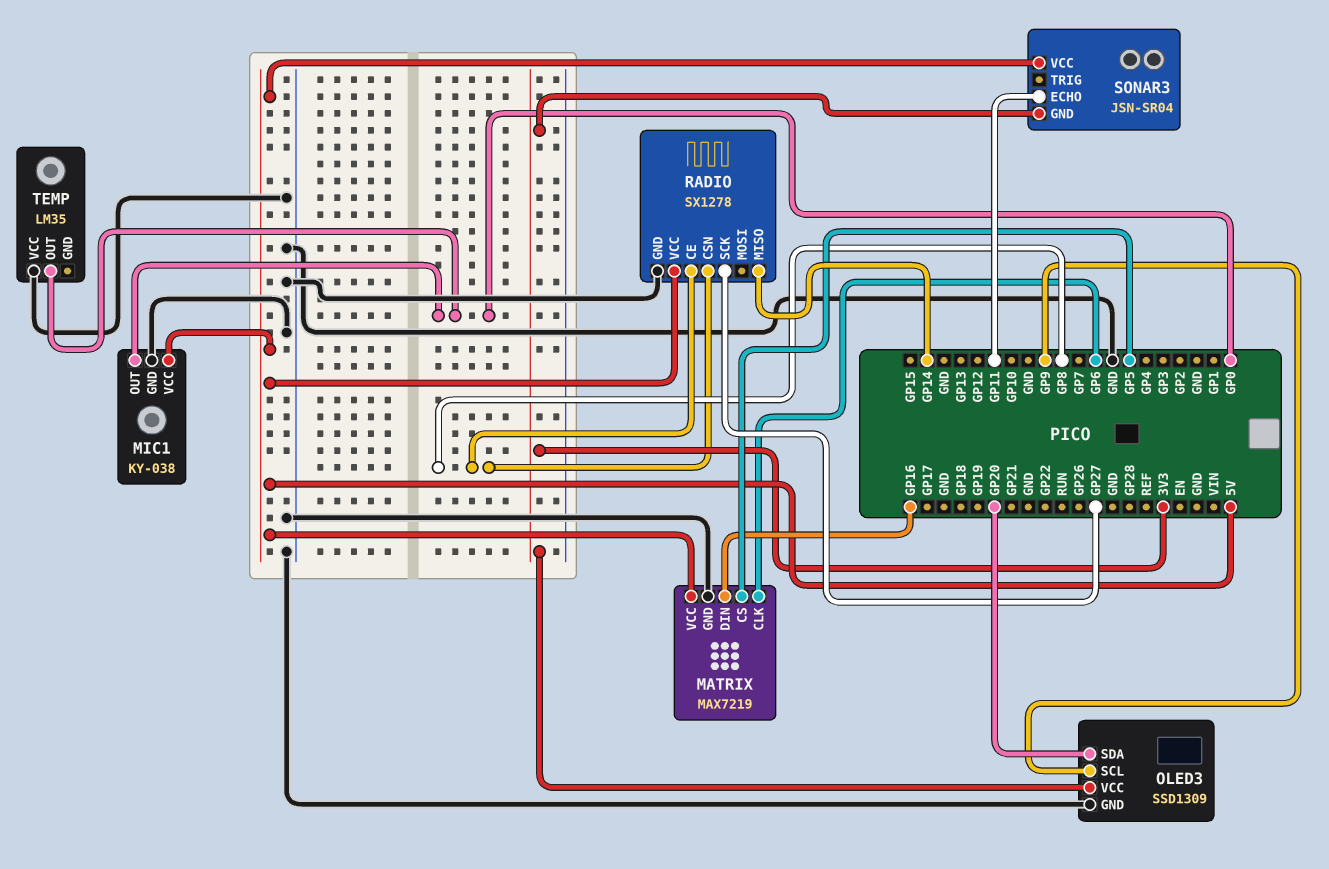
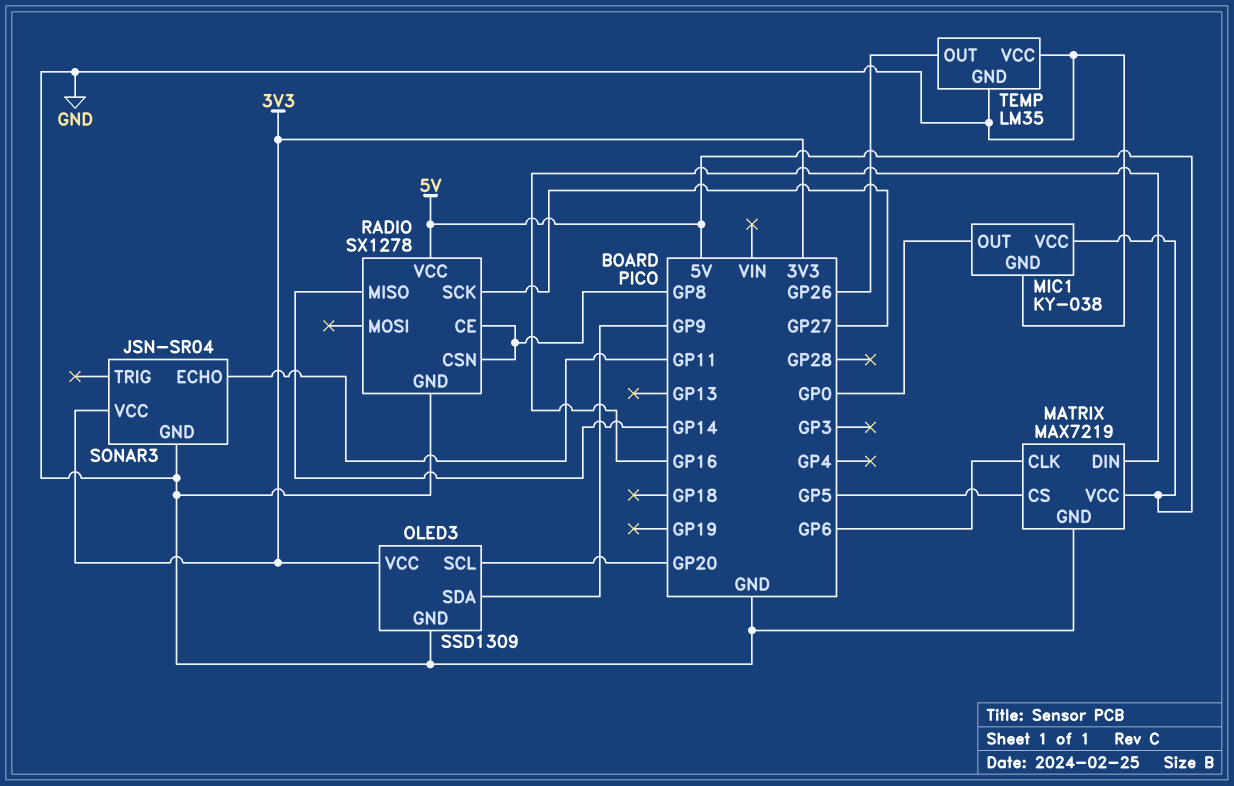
OLED3 pin SCL: GP9 -> GP20
OLED3 pin SDA: GP20 -> GP9
SONAR3 pin GND: 3V3 -> GND
SONAR3 pin VCC: 5V -> 3V3
TEMP pin GND: none -> GND
TEMP pin OUT: GP0 -> GP26

